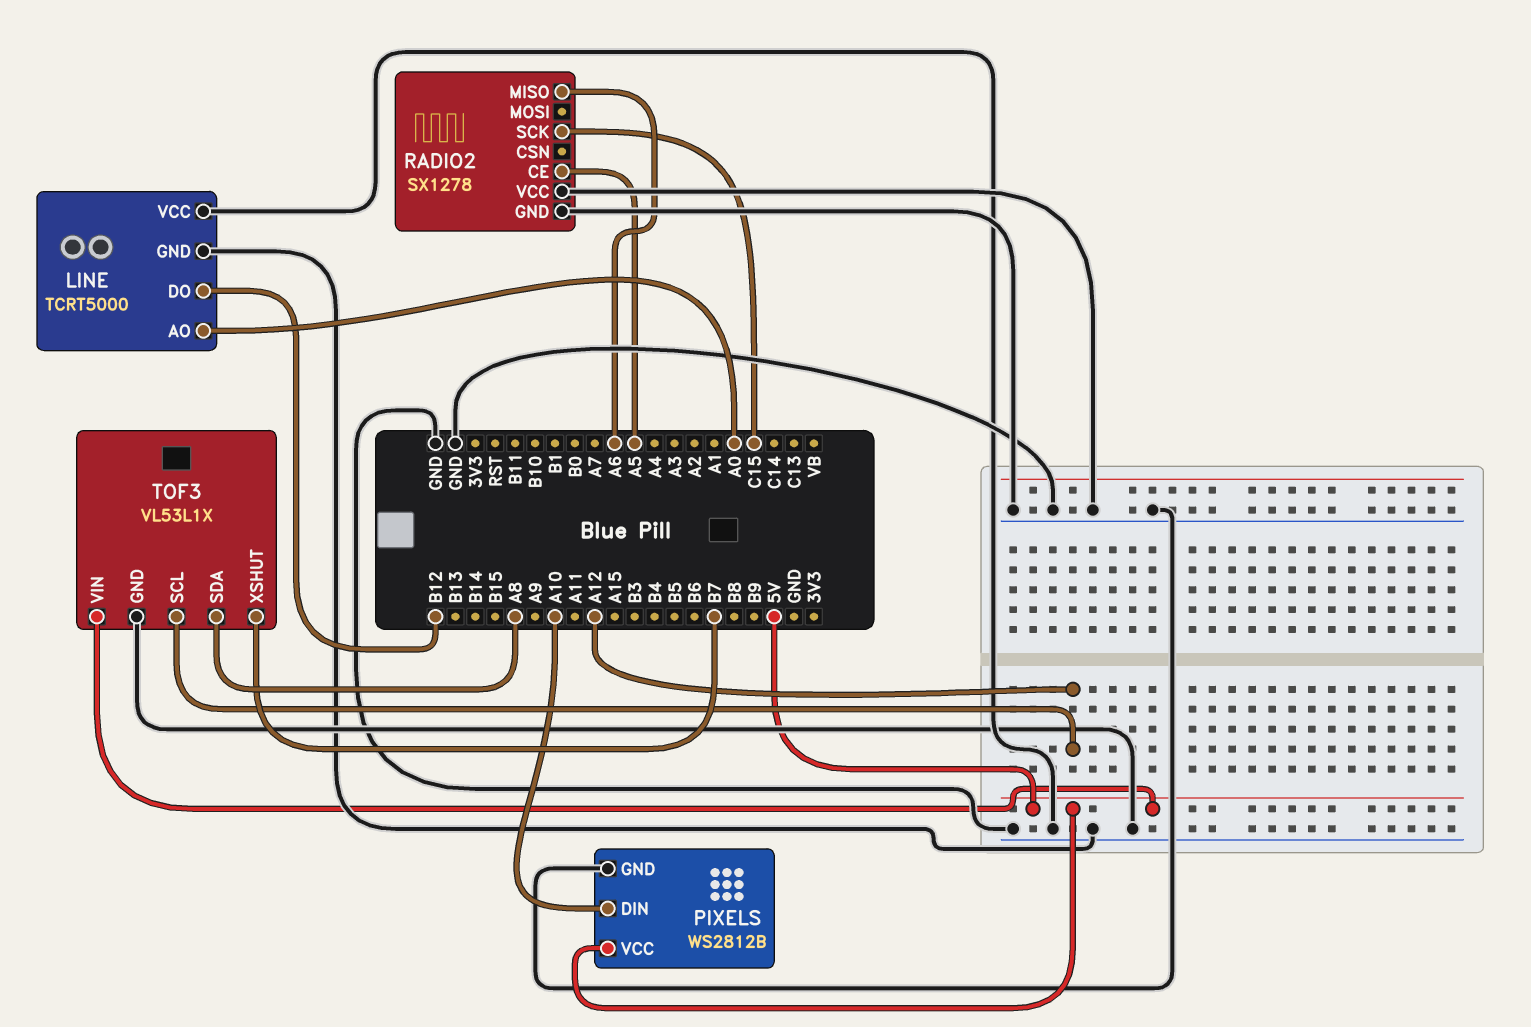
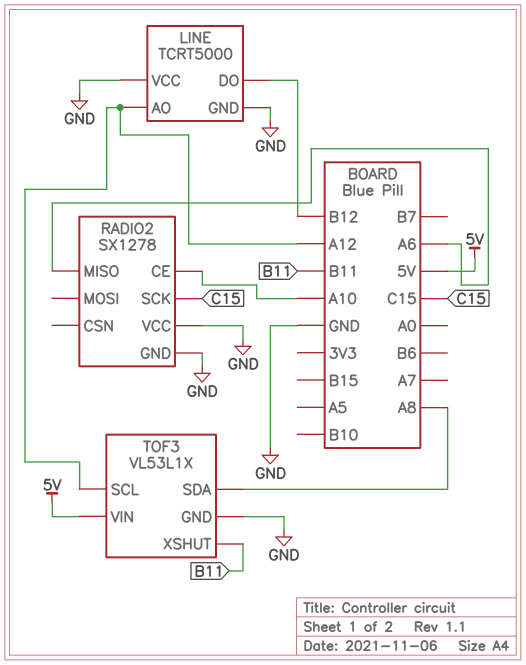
LINE pin AO: A0 -> A12
PIXELS: WS2812B -> none
PIXELS pin DIN: A10 -> none
PIXELS pin GND: GND -> none
PIXELS pin VCC: 5V -> none
RADIO2 pin CE: A5 -> A10
TOF3 pin XSHUT: B7 -> B11

